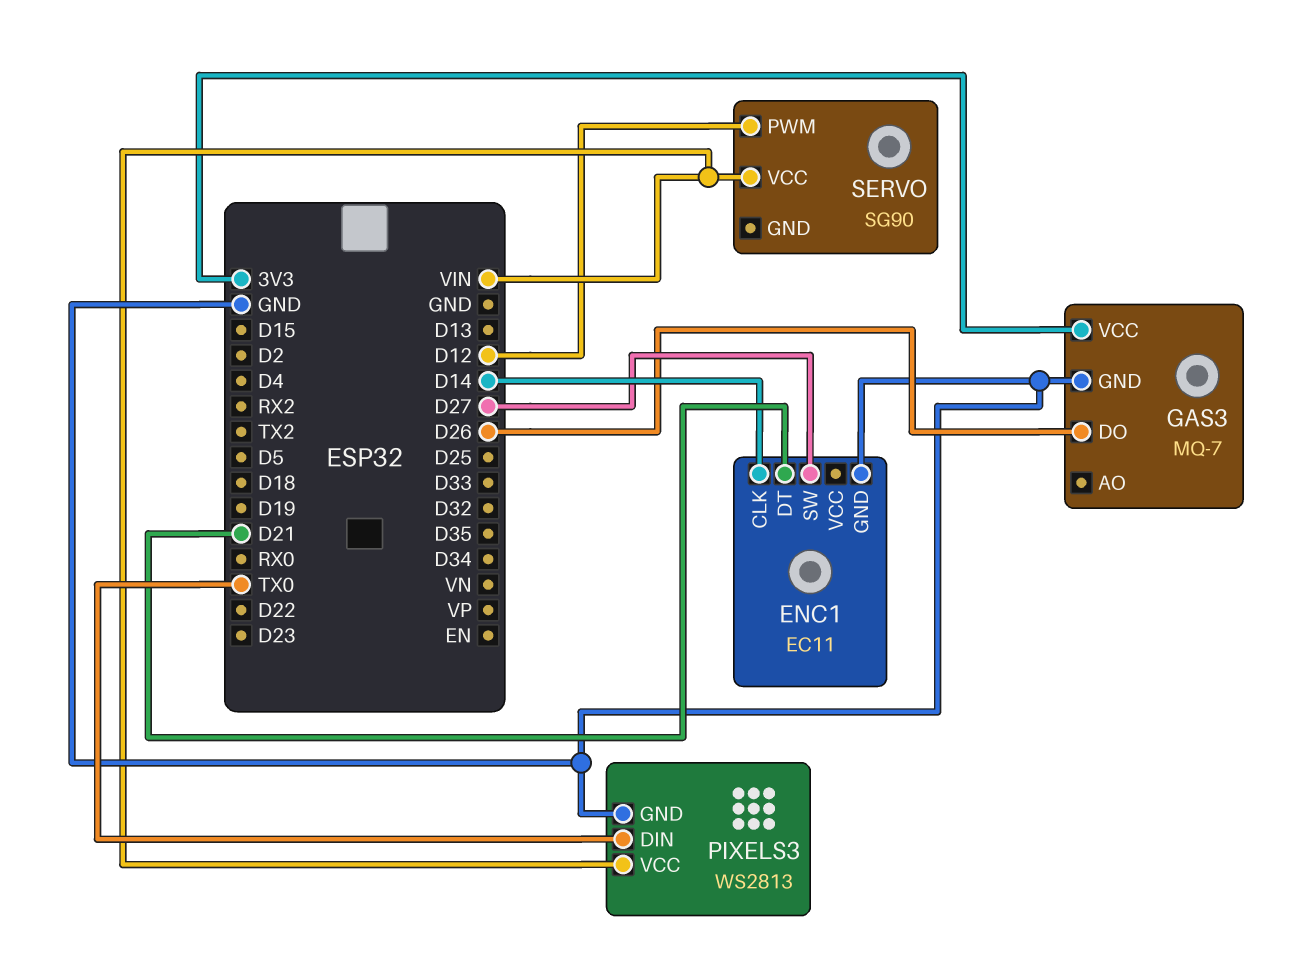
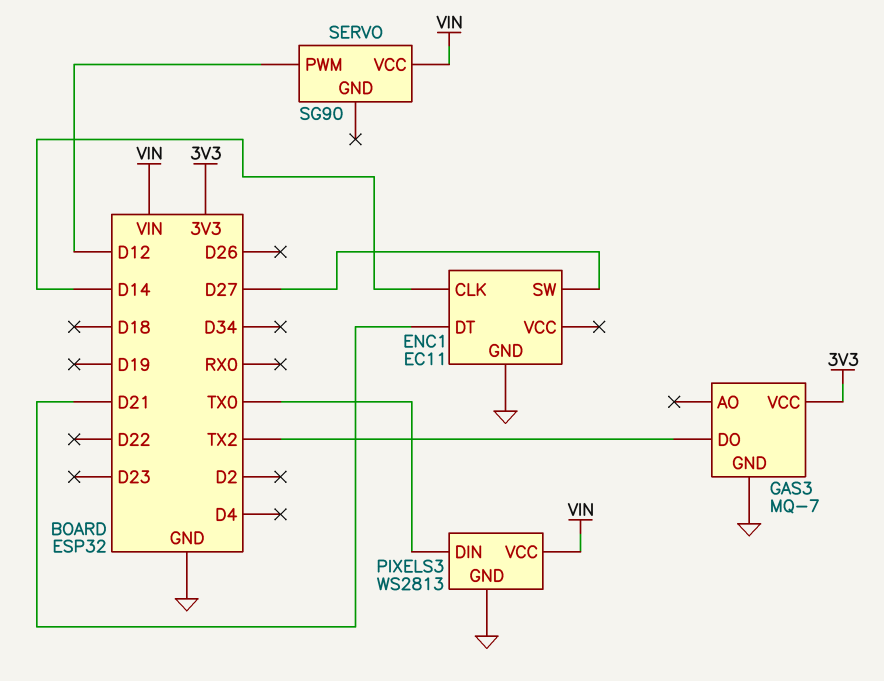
GAS3 pin DO: D26 -> TX2

